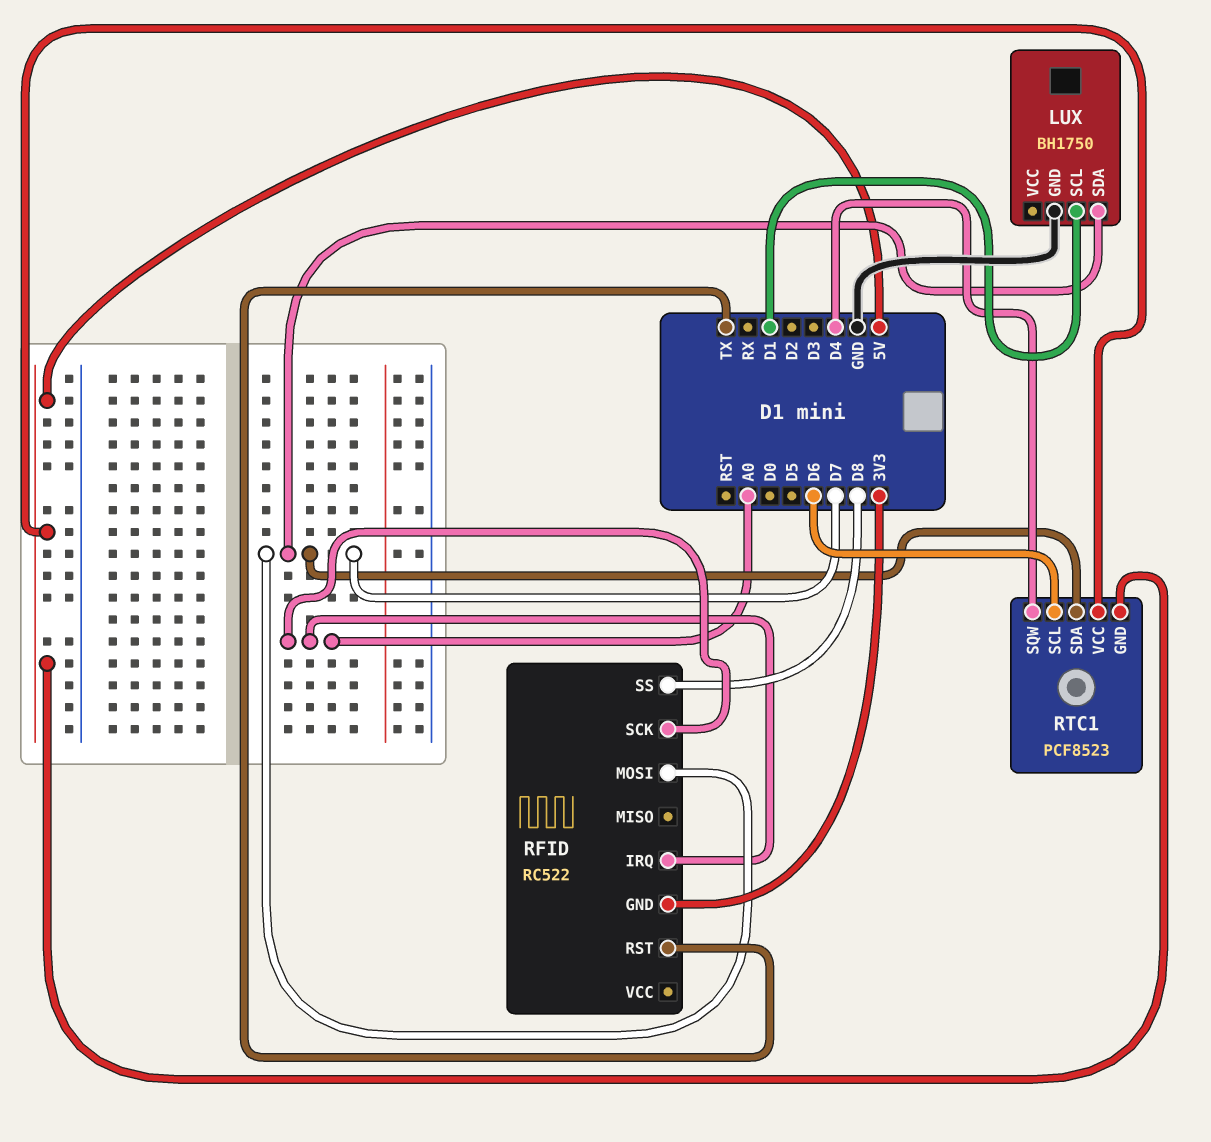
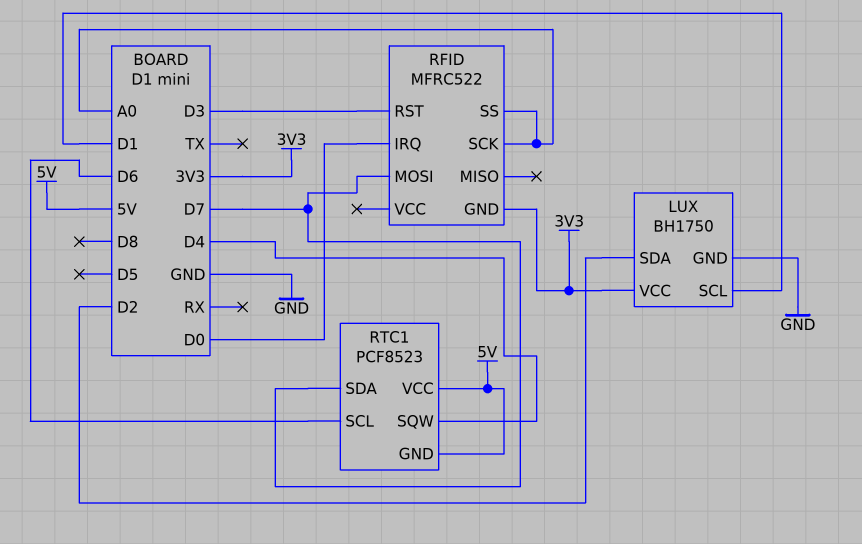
LUX pin SDA: D7 -> D2
LUX pin VCC: none -> 3V3
RFID: RC522 -> MFRC522
RFID pin IRQ: A0 -> D0
RFID pin RST: TX -> D3
RFID pin SS: D8 -> A0

